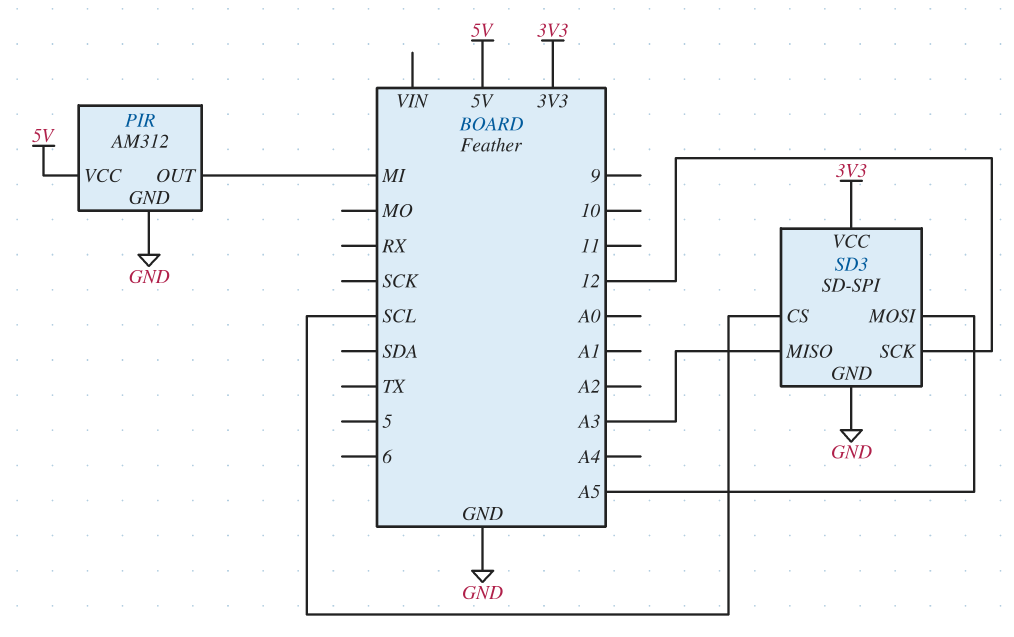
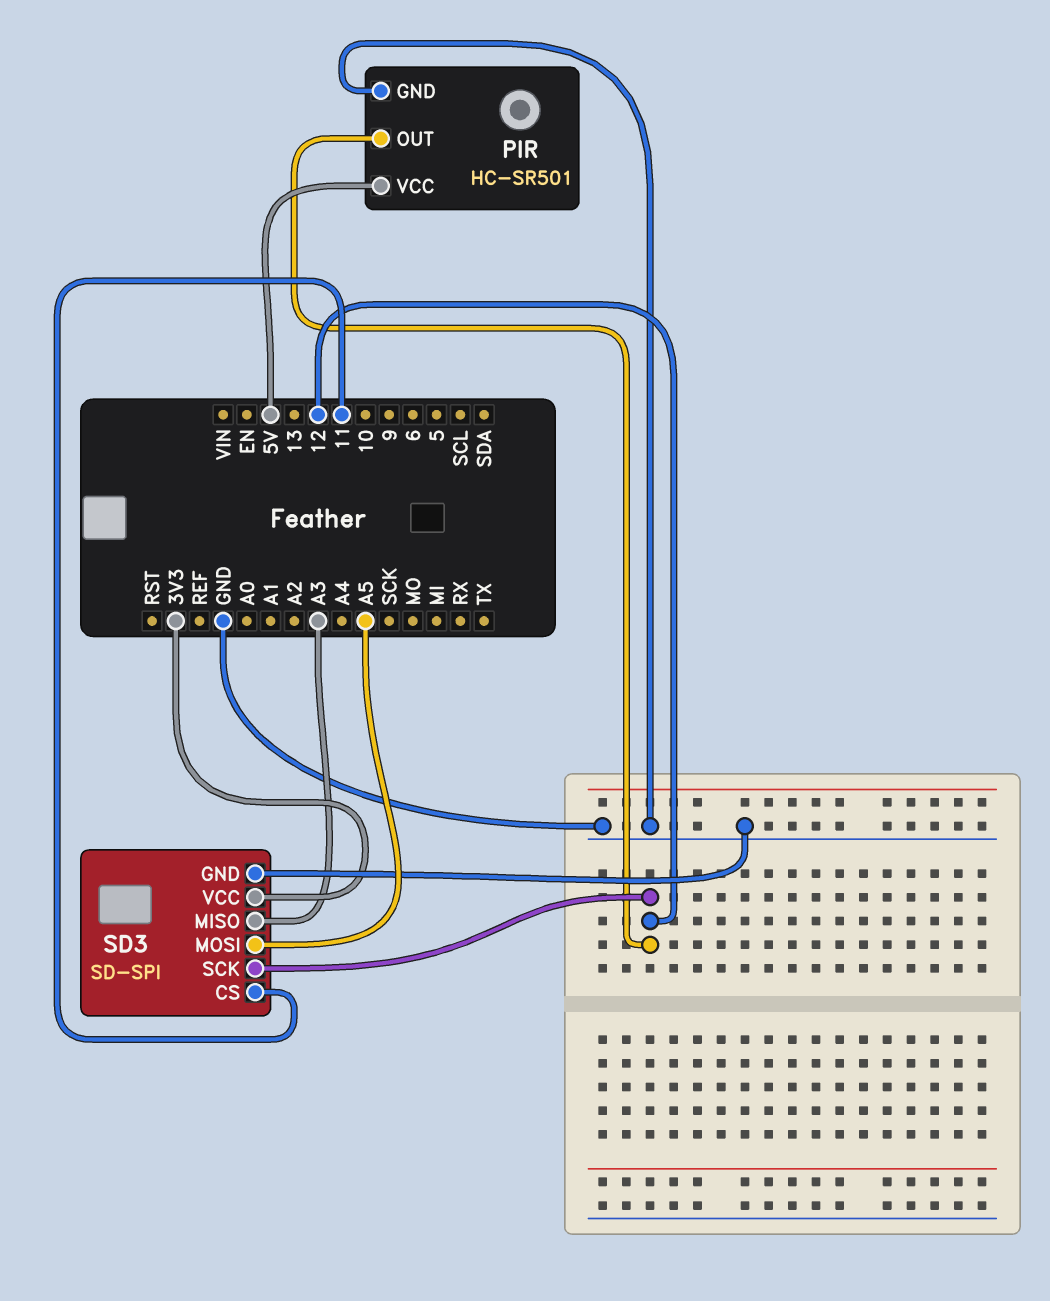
PIR: AM312 -> HC-SR501
PIR pin OUT: MI -> 12
SD3 pin CS: SCL -> 11

